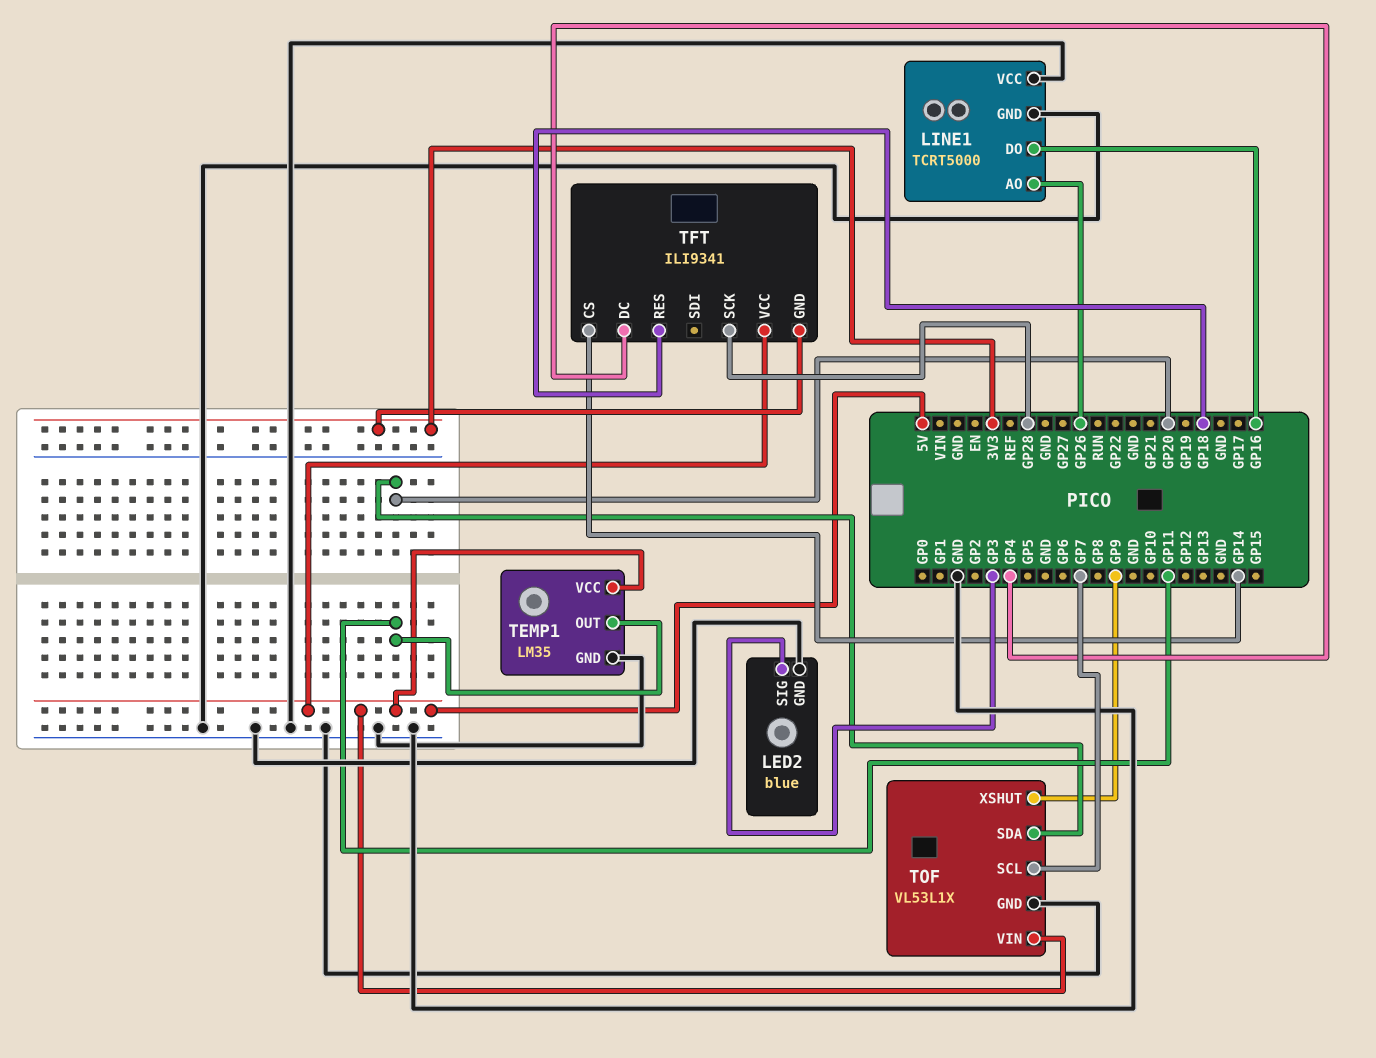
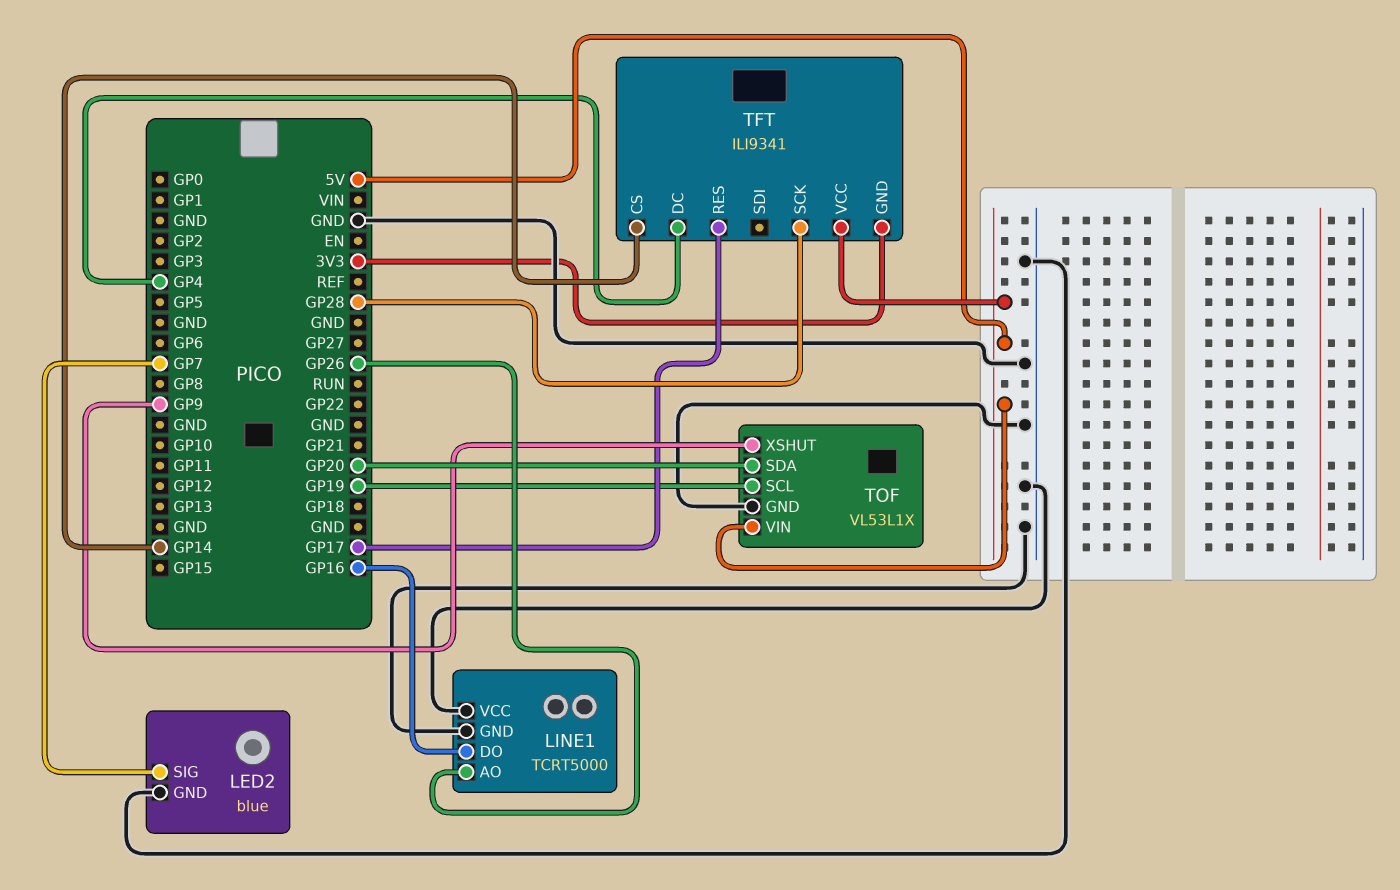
LED2 pin SIG: GP3 -> GP7
TEMP1: LM35 -> none
TEMP1 pin GND: GND -> none
TEMP1 pin OUT: GP11 -> none
TEMP1 pin VCC: 5V -> none
TFT pin RES: GP18 -> GP17
TOF pin SCL: GP7 -> GP19

